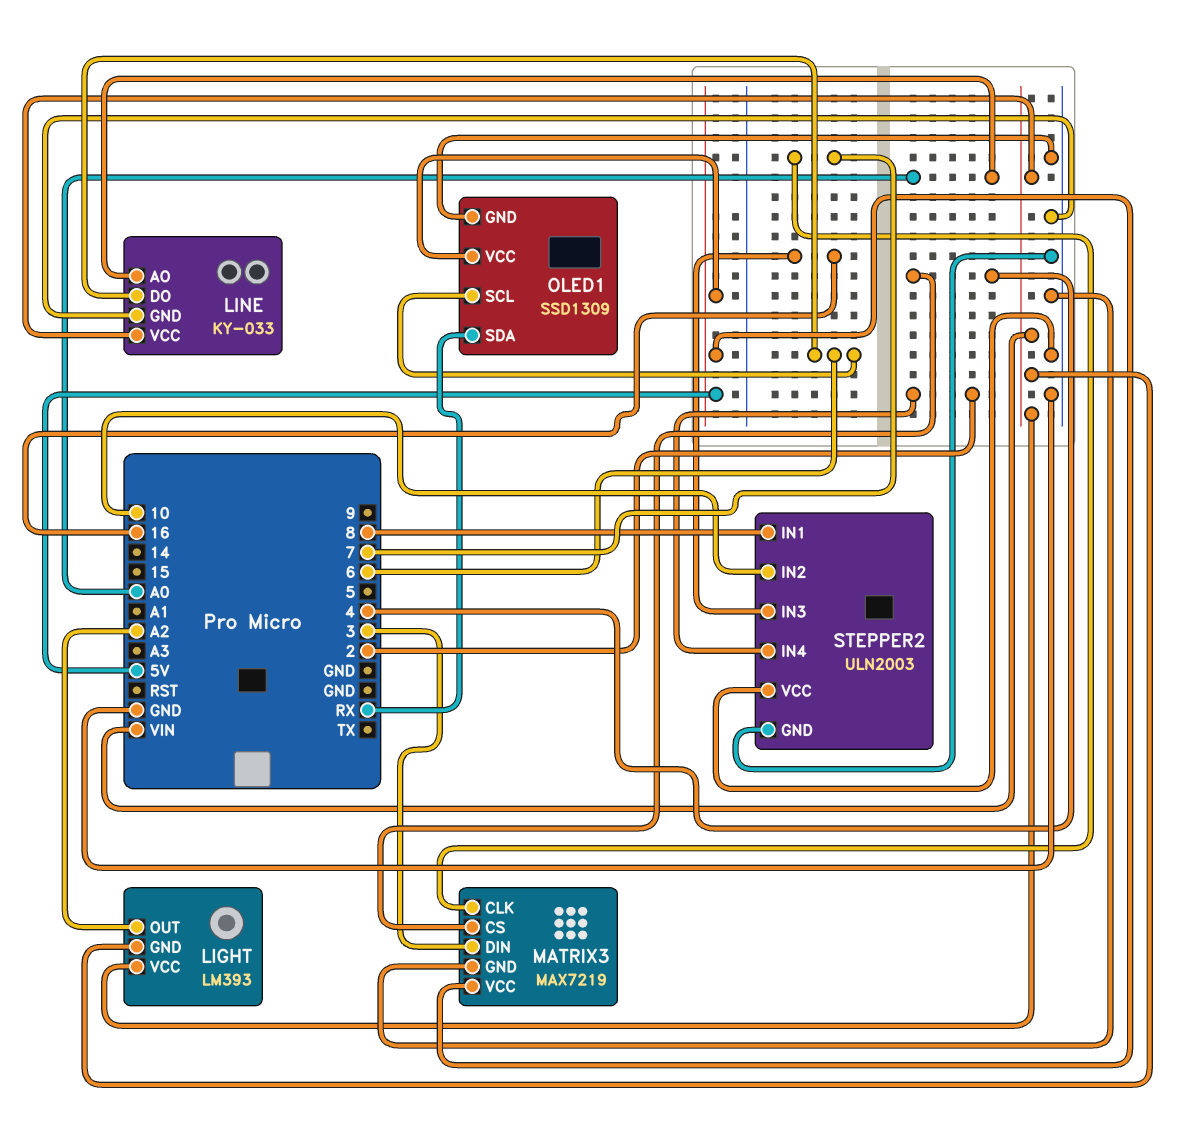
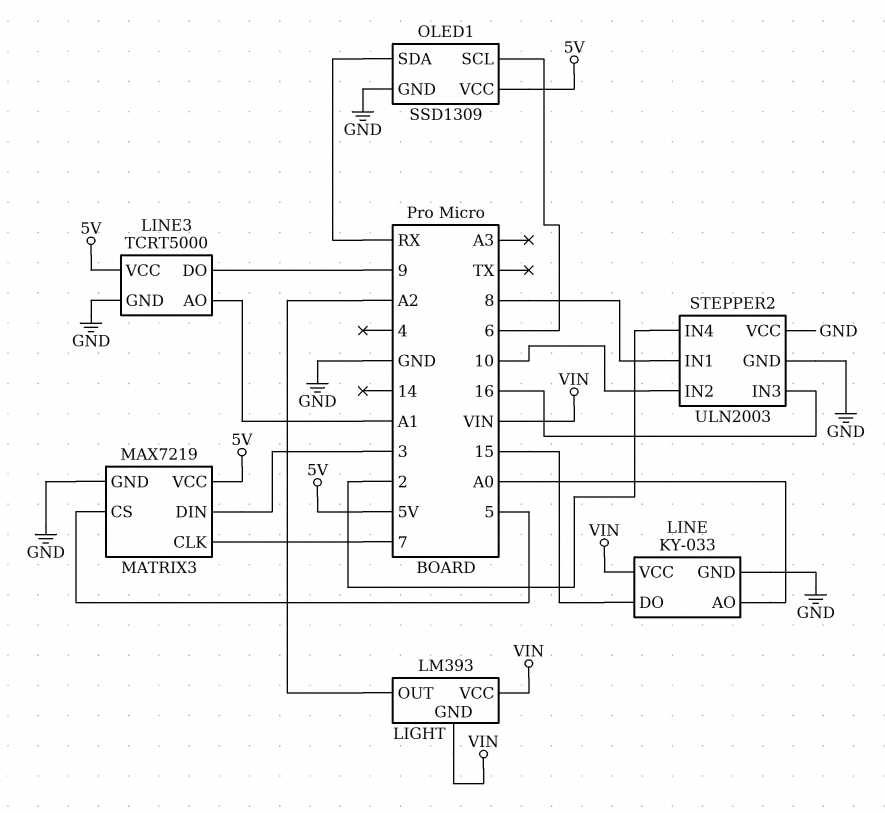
LINE pin DO: 6 -> 15
LINE3: none -> TCRT5000
LINE3 pin AO: none -> A1
LINE3 pin DO: none -> 9
LINE3 pin GND: none -> GND
LINE3 pin VCC: none -> 5V
MATRIX3 pin CS: 4 -> 5

